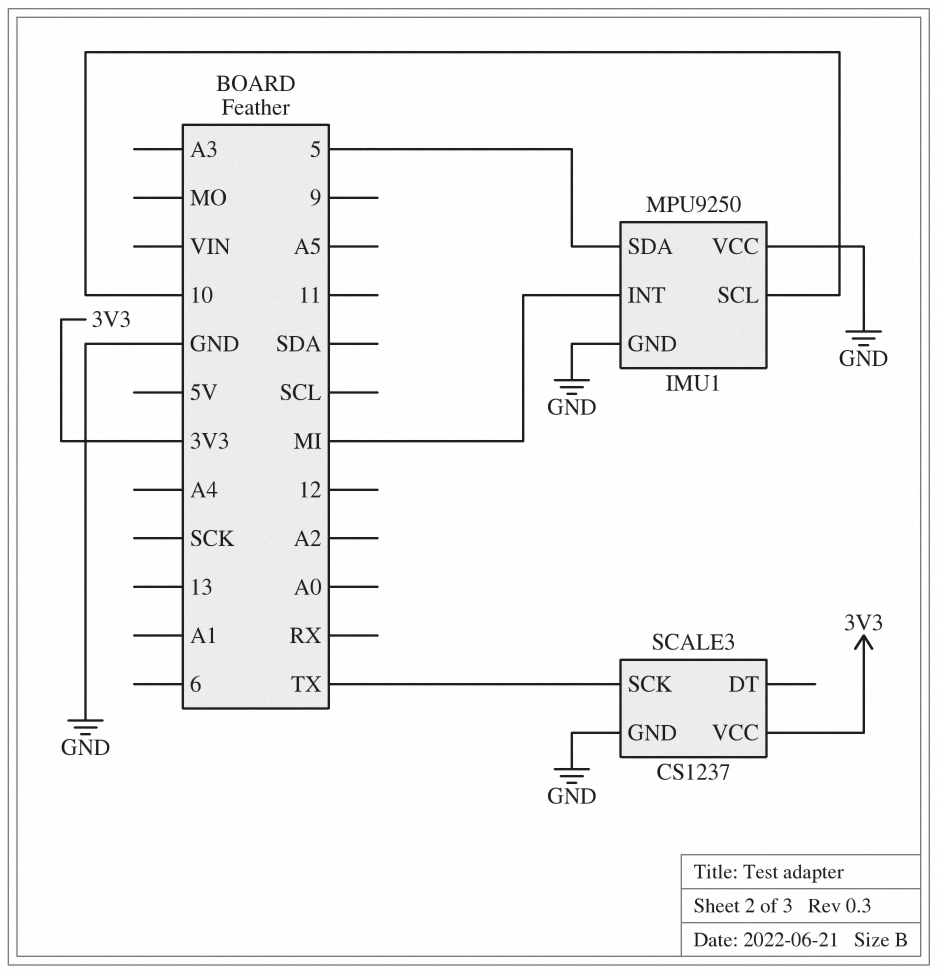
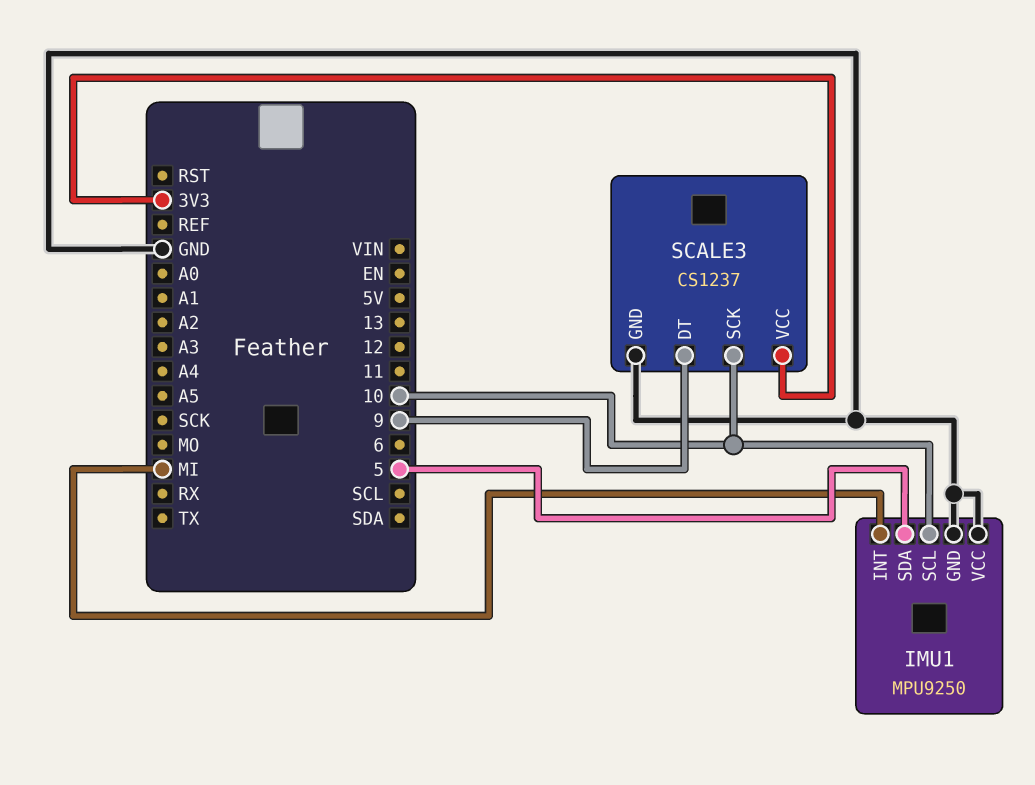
SCALE3 pin DT: none -> 9
SCALE3 pin SCK: TX -> 10

